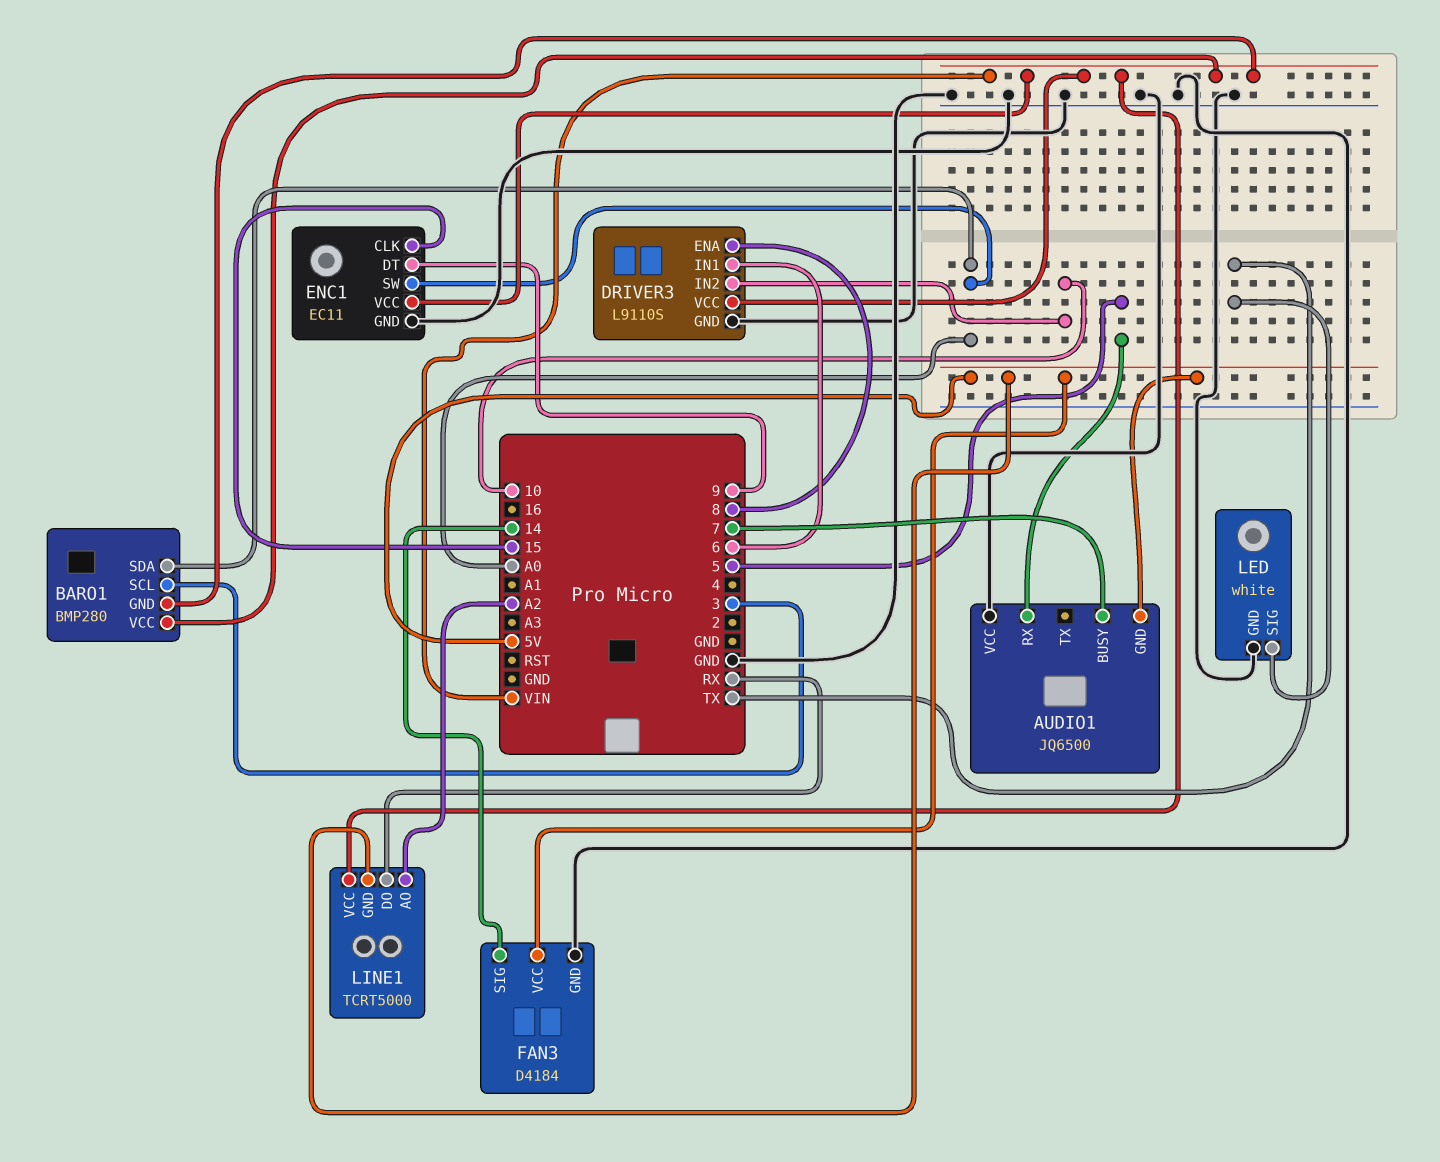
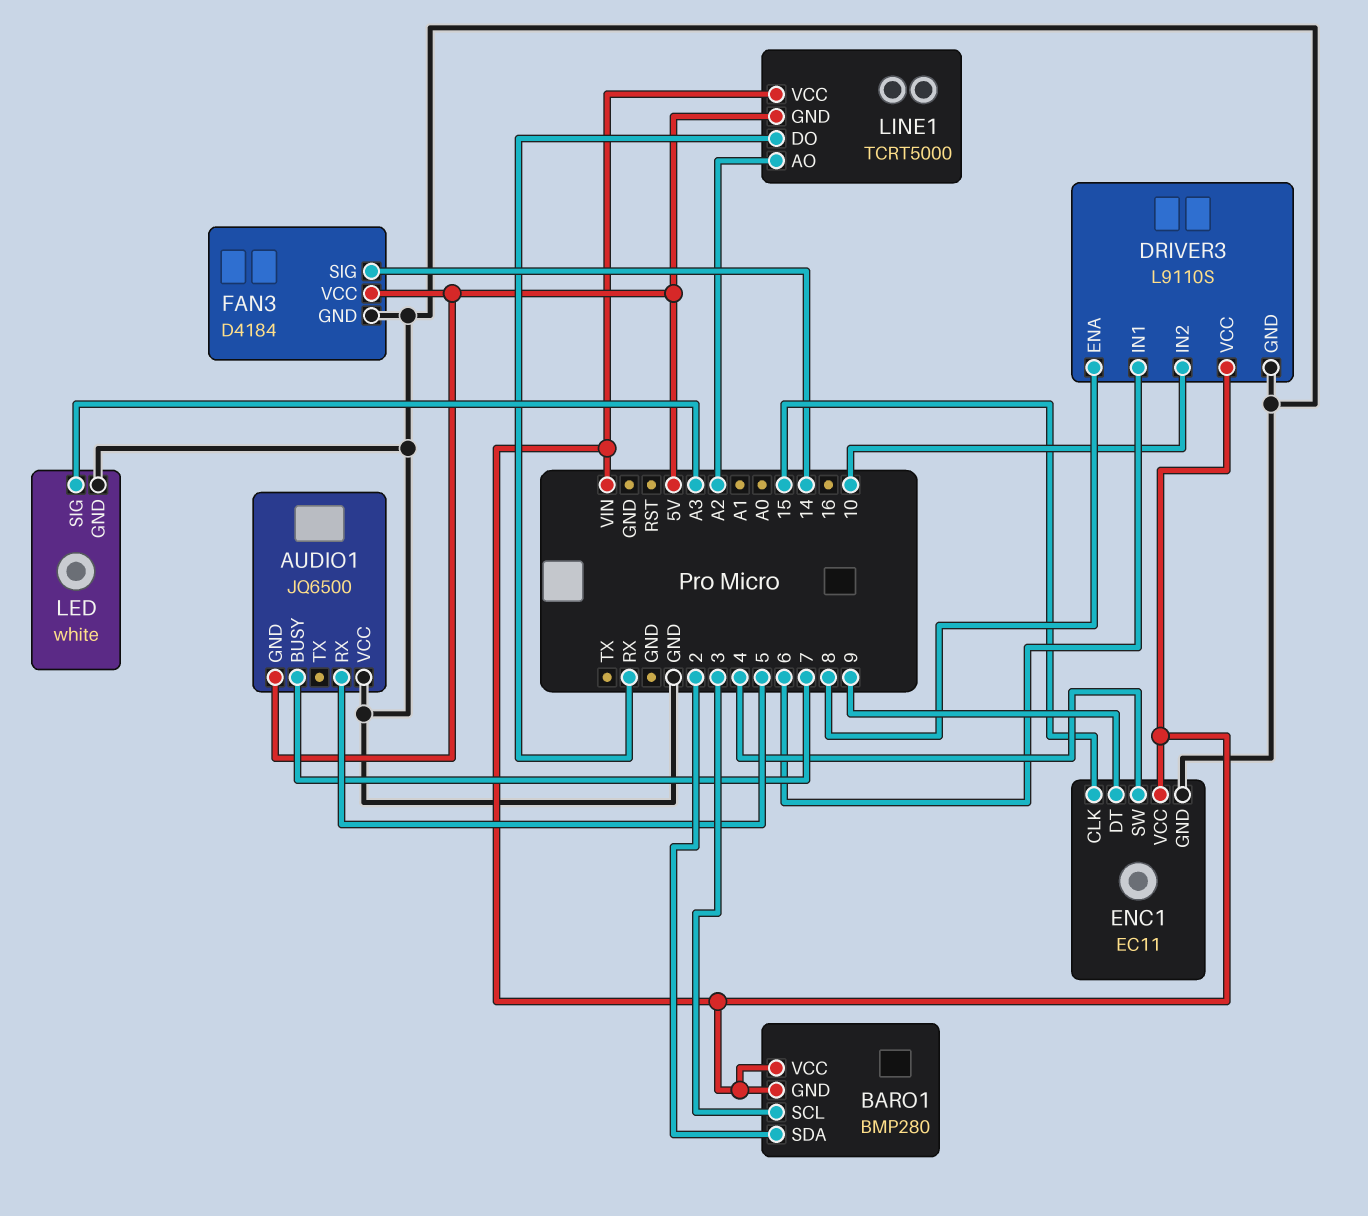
BARO1 pin SDA: A0 -> 2
ENC1 pin SW: A0 -> 4
LED pin SIG: TX -> A3

